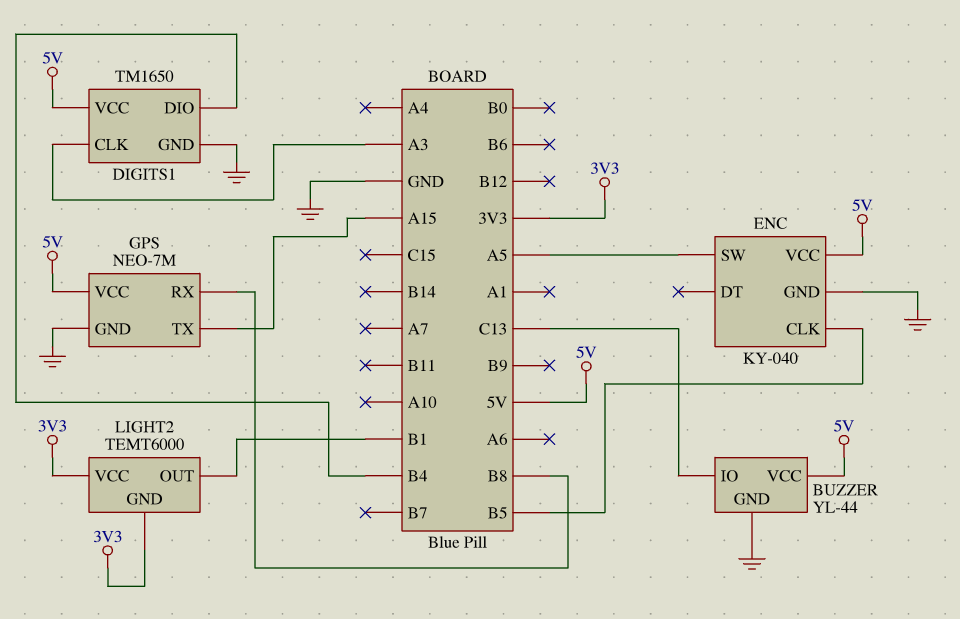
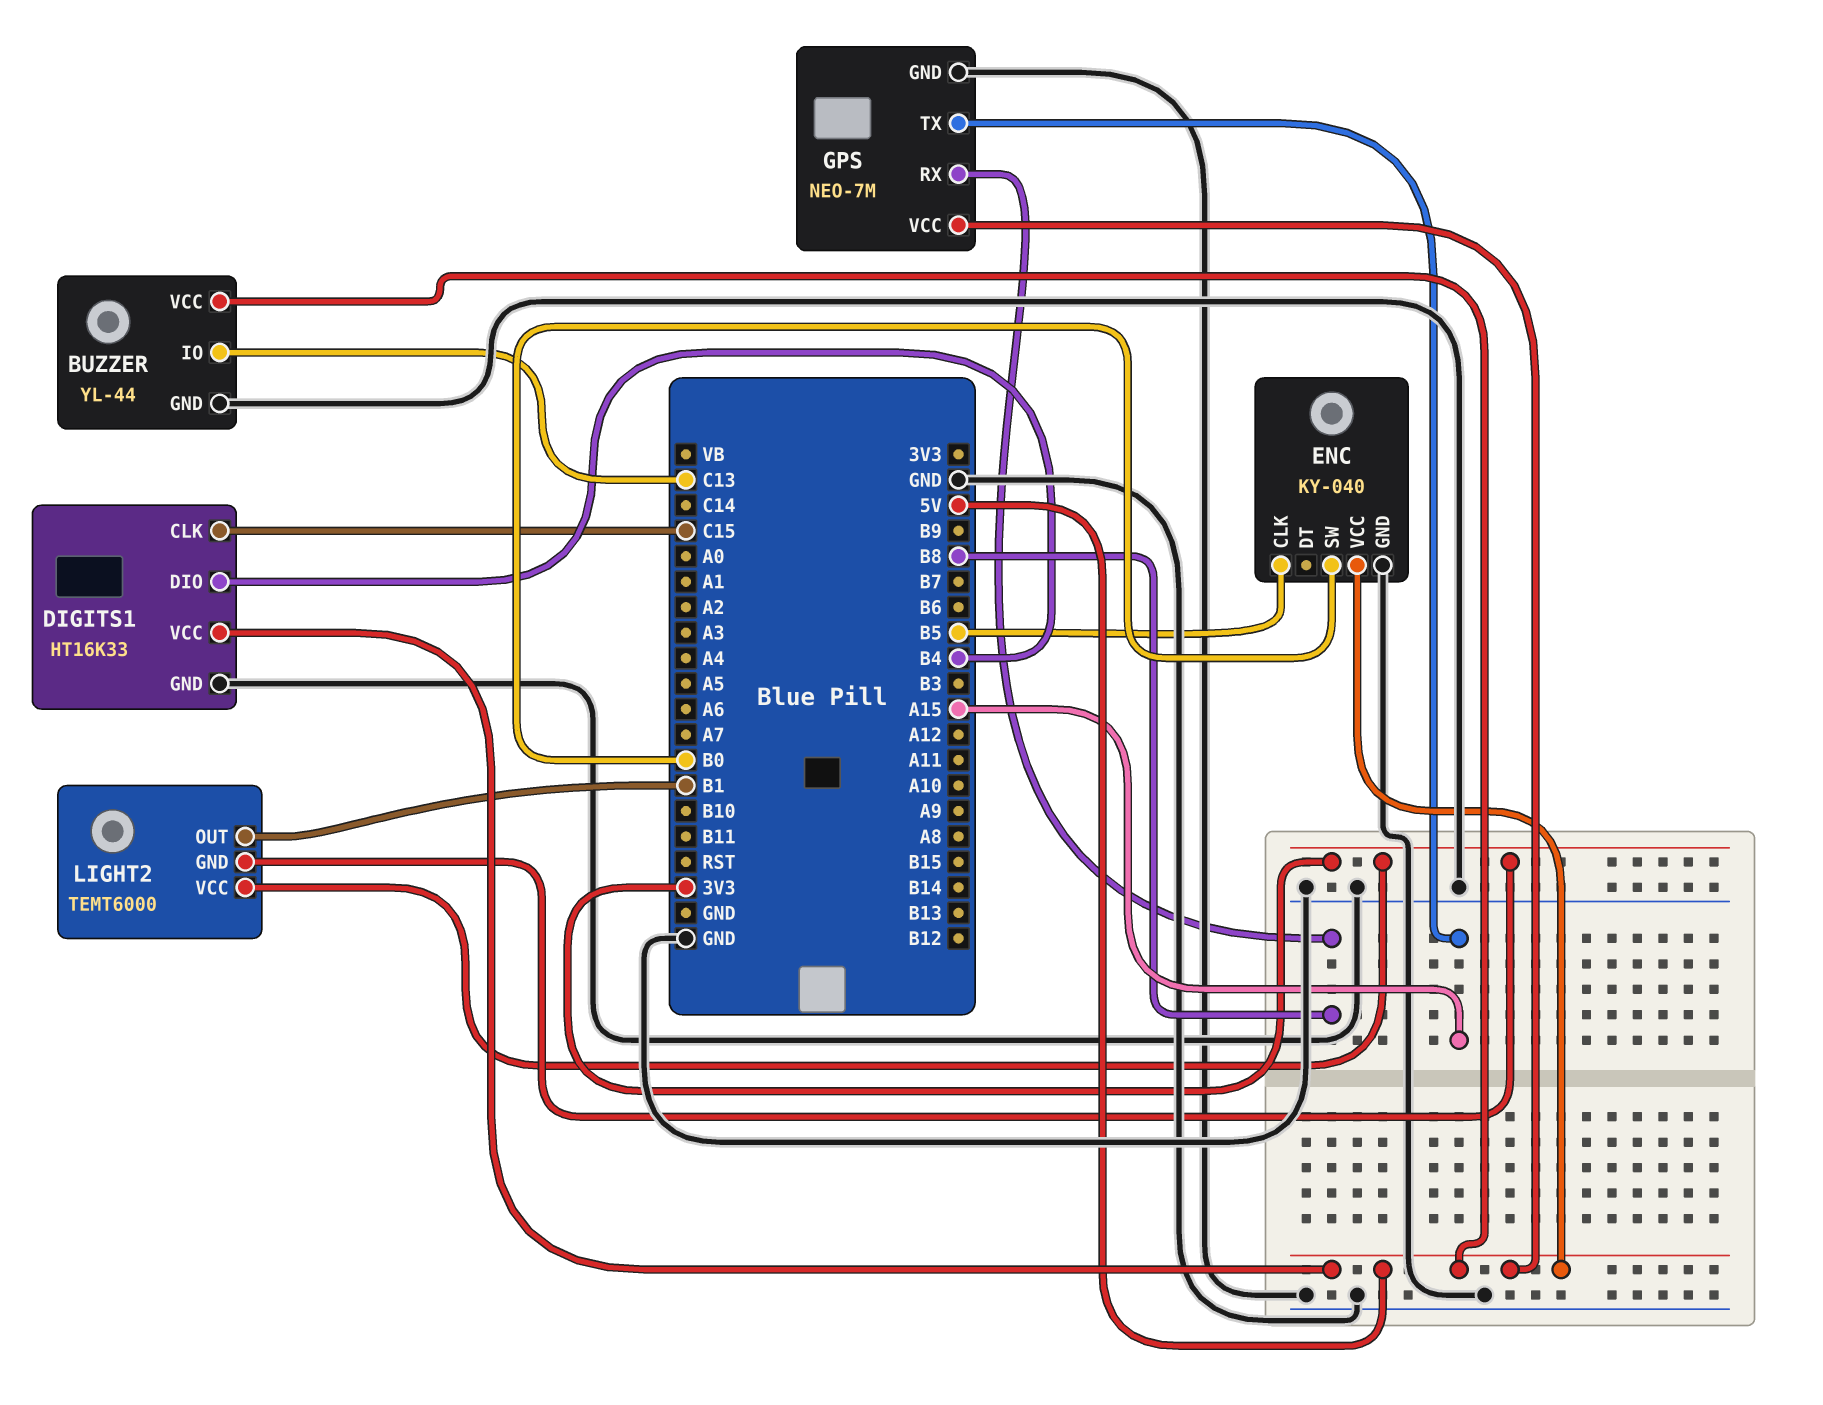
DIGITS1: TM1650 -> HT16K33
DIGITS1 pin CLK: A3 -> C15
ENC pin SW: A5 -> B0

